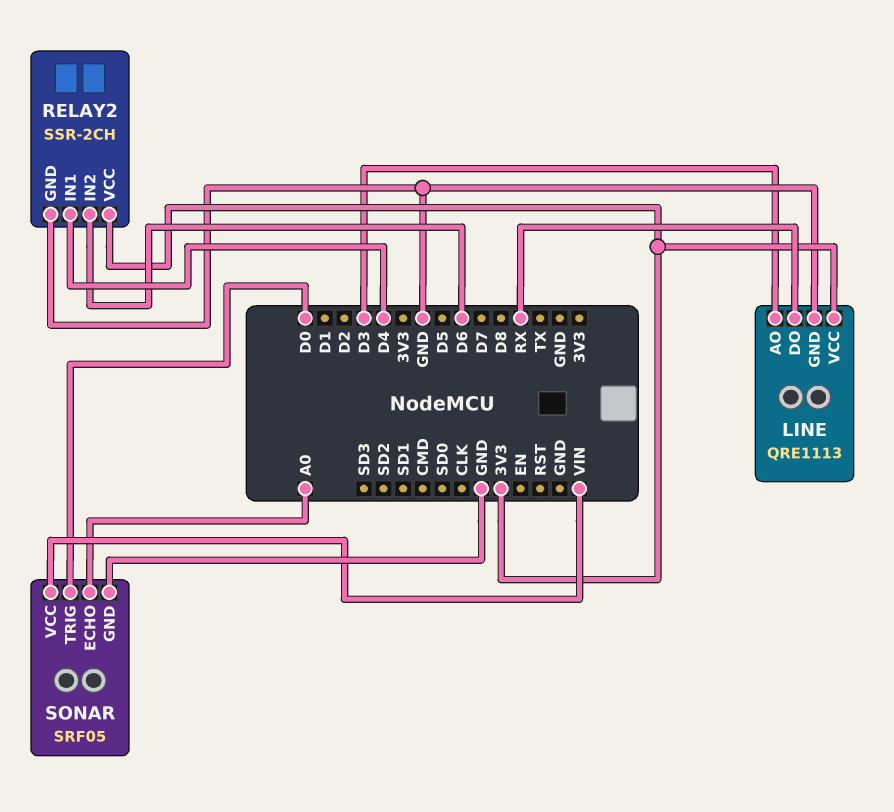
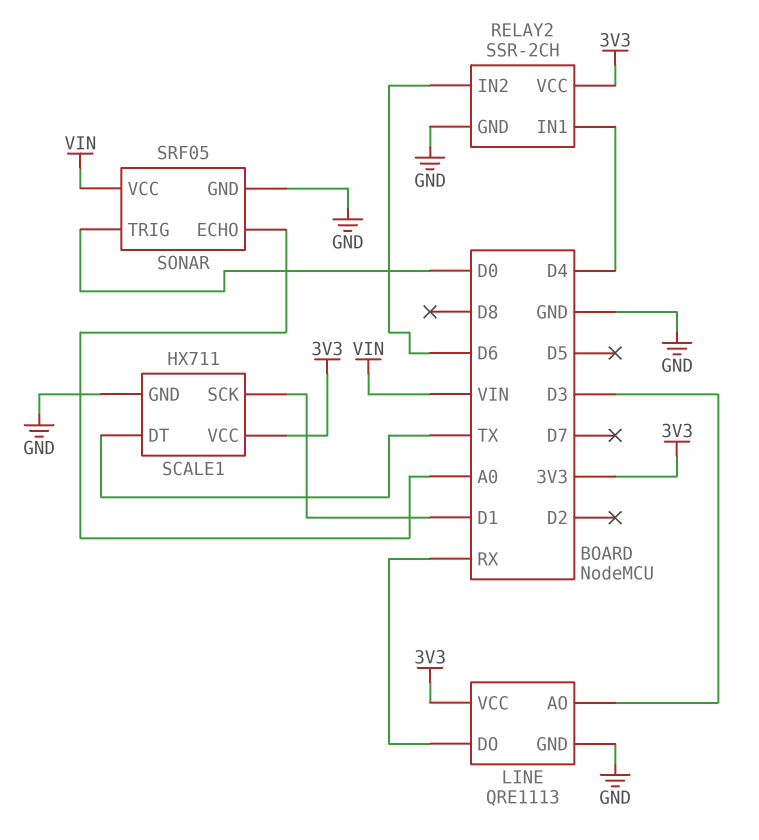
SCALE1: none -> HX711
SCALE1 pin DT: none -> TX
SCALE1 pin GND: none -> GND
SCALE1 pin SCK: none -> D1
SCALE1 pin VCC: none -> 3V3

